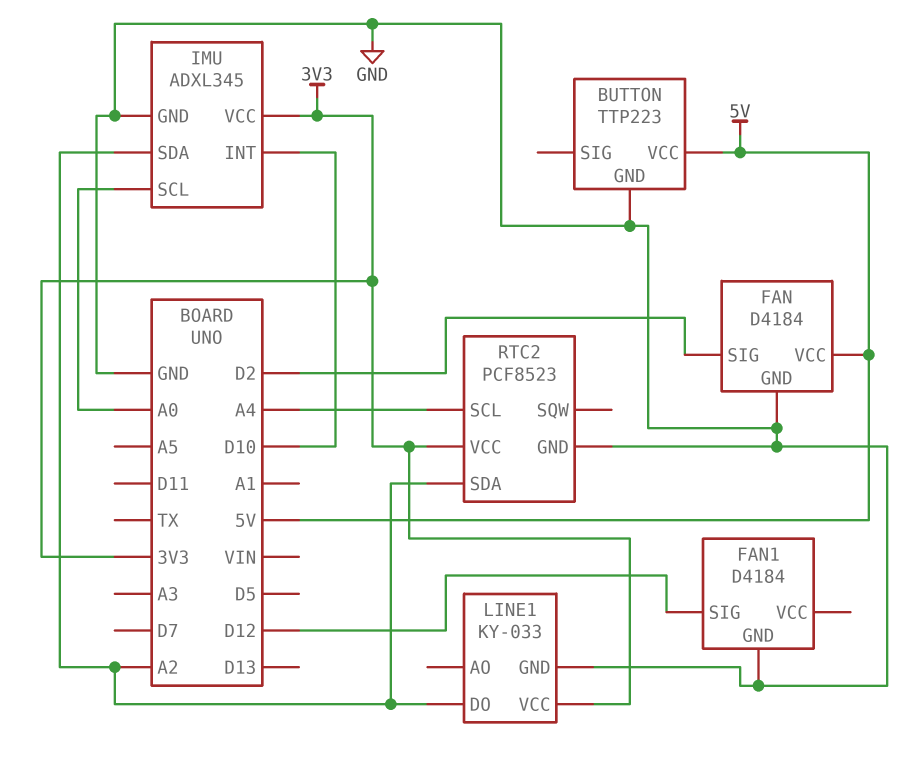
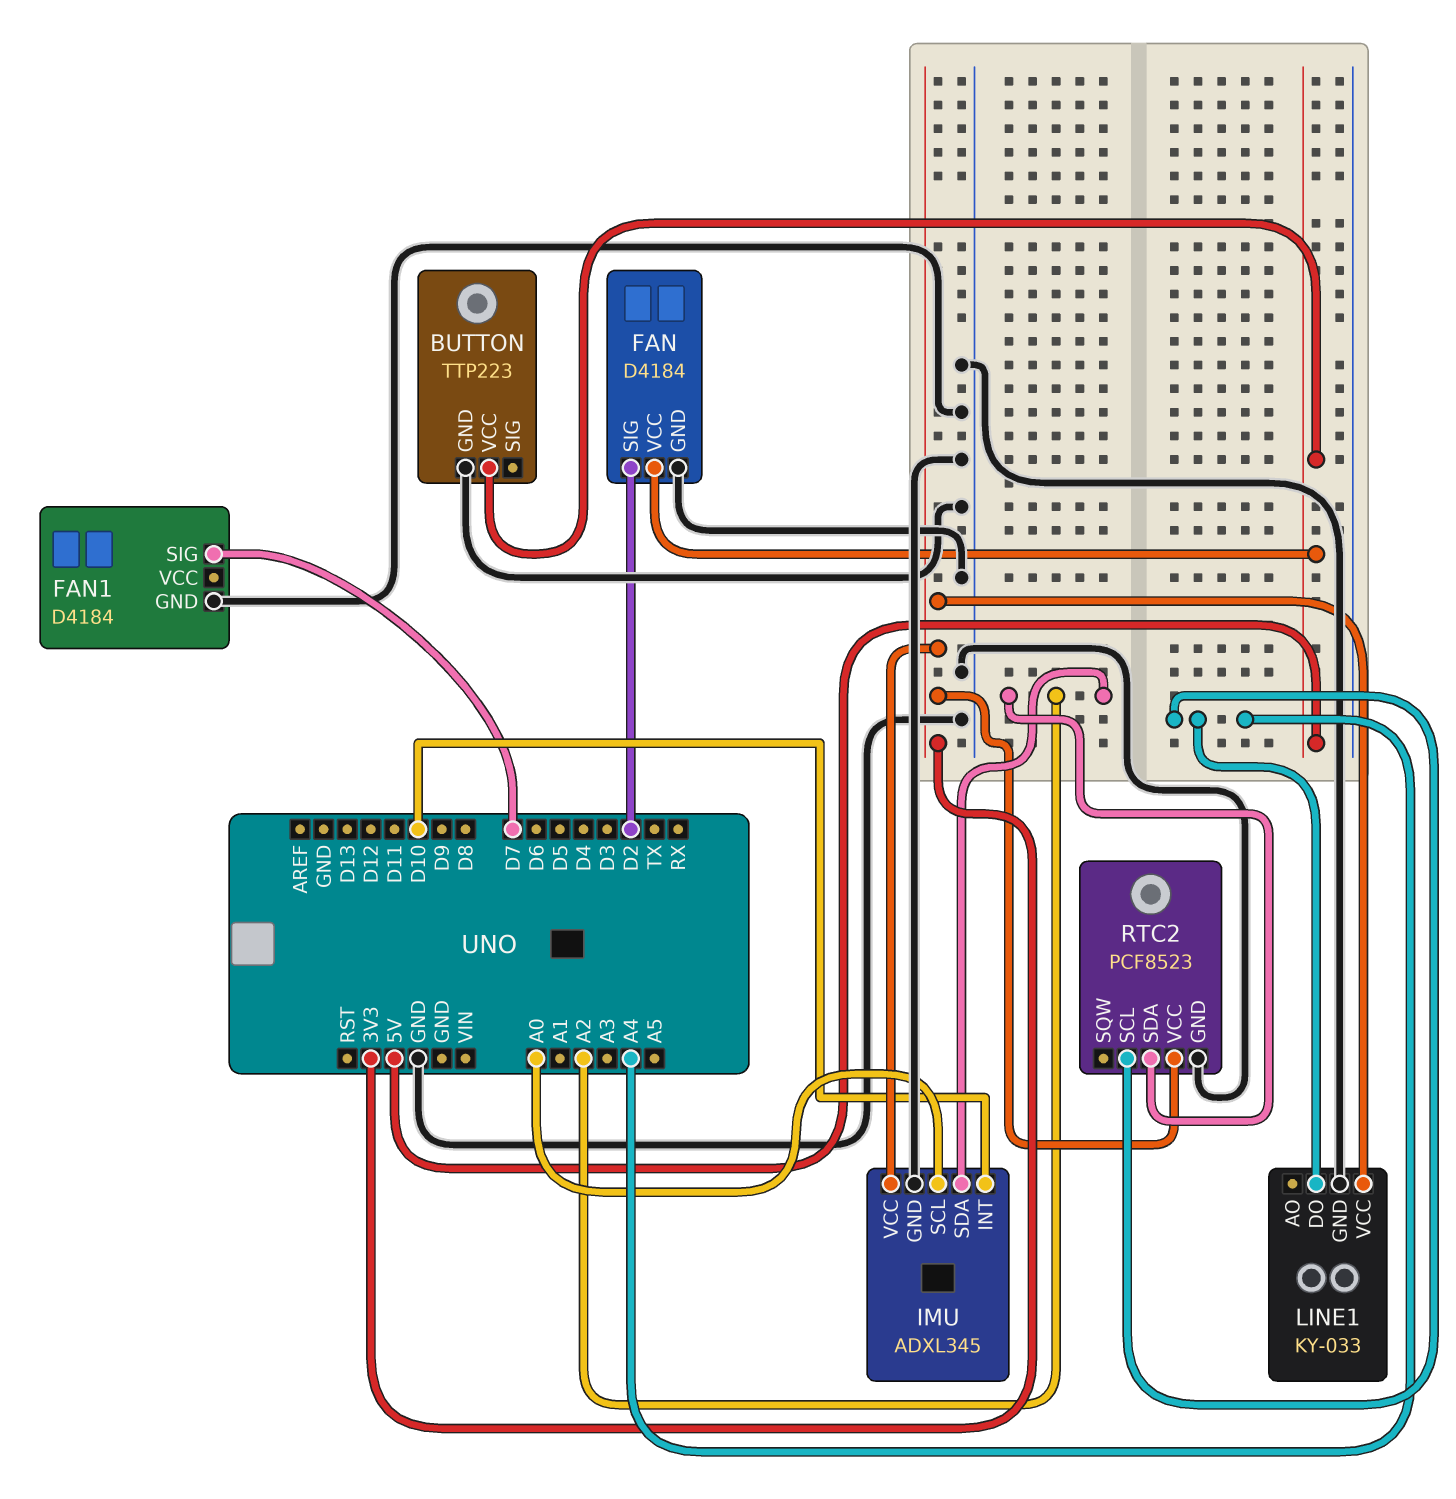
FAN1 pin SIG: D12 -> D7
LINE1 pin DO: A2 -> A4

